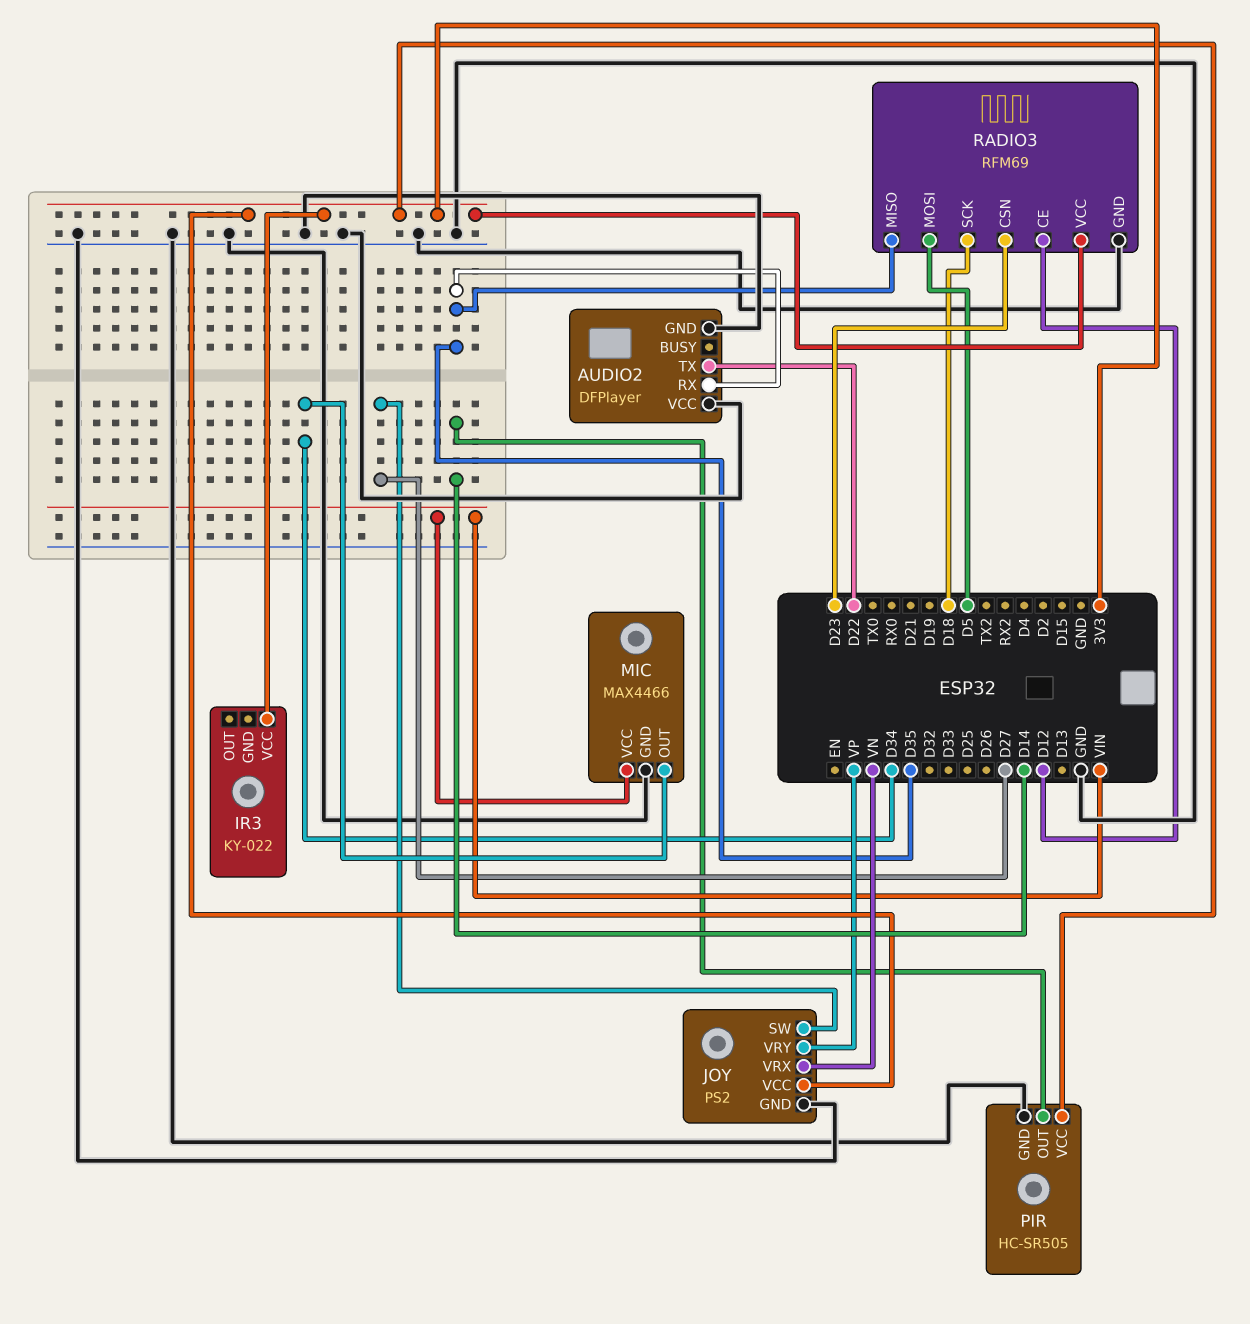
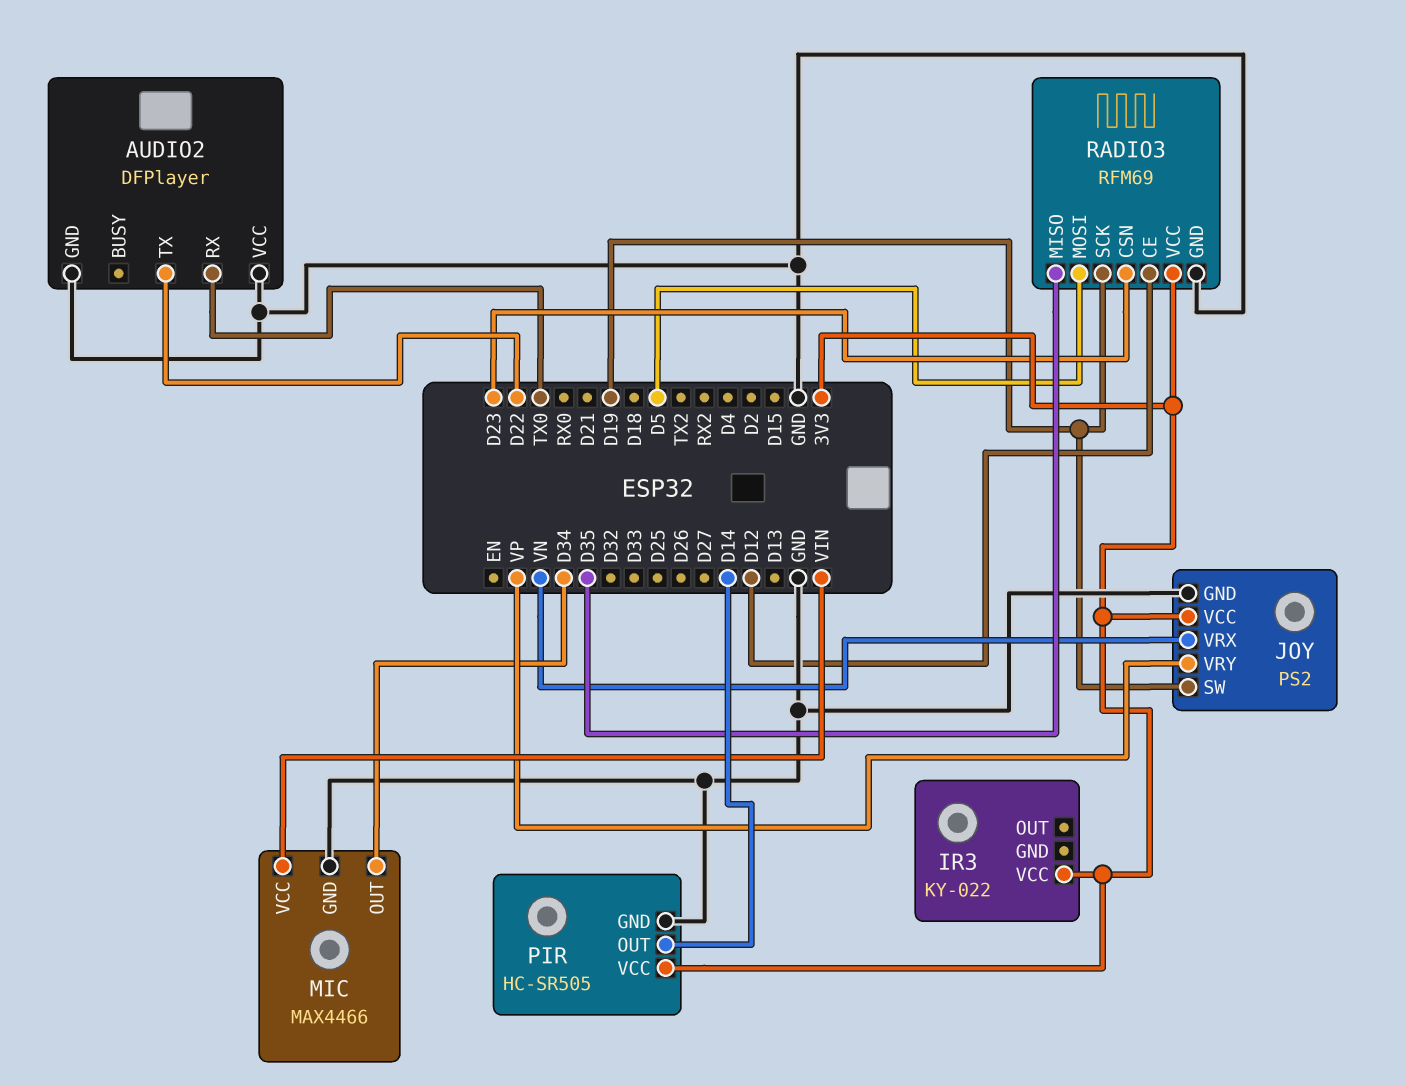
AUDIO2 pin RX: D35 -> TX0
JOY pin SW: D27 -> D19
RADIO3 pin SCK: D18 -> D19

